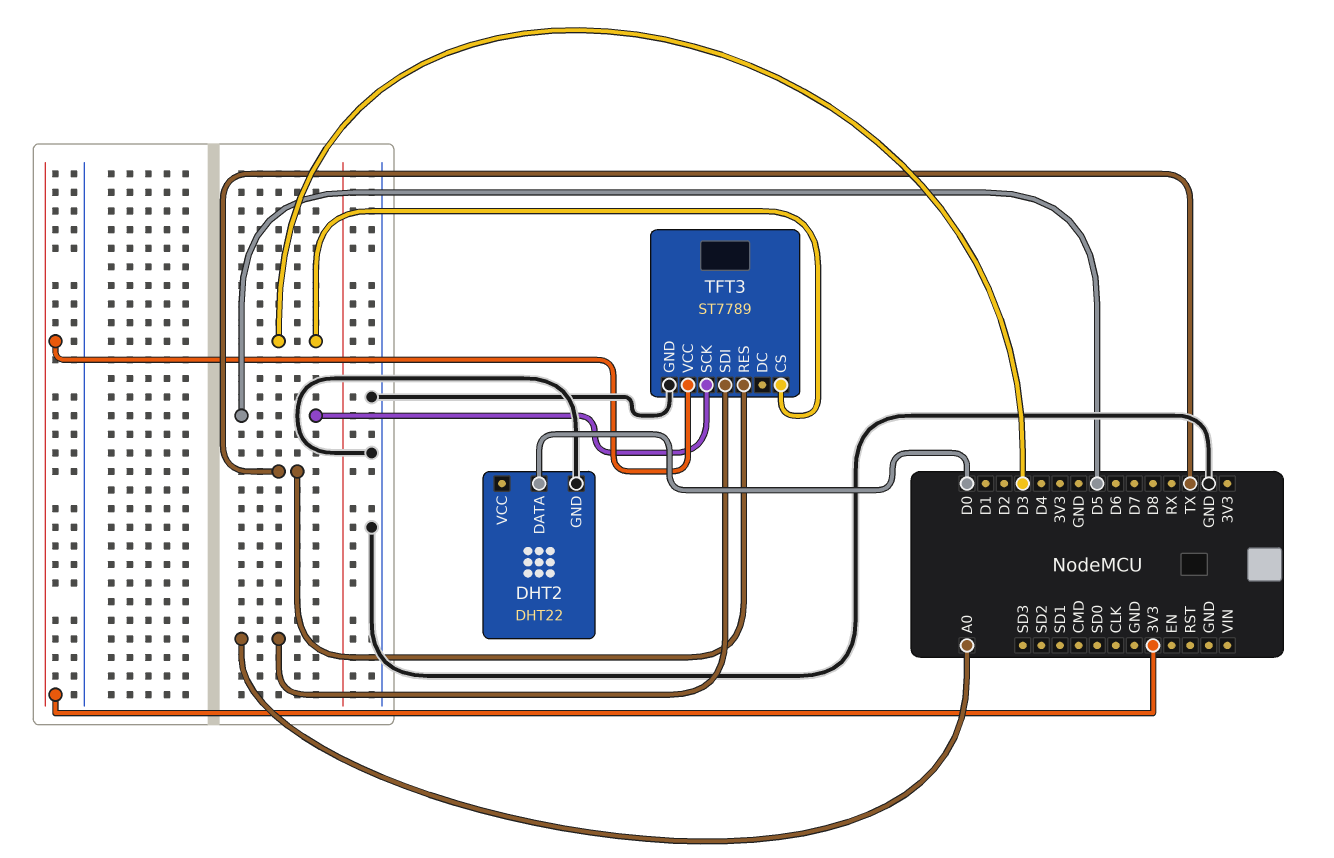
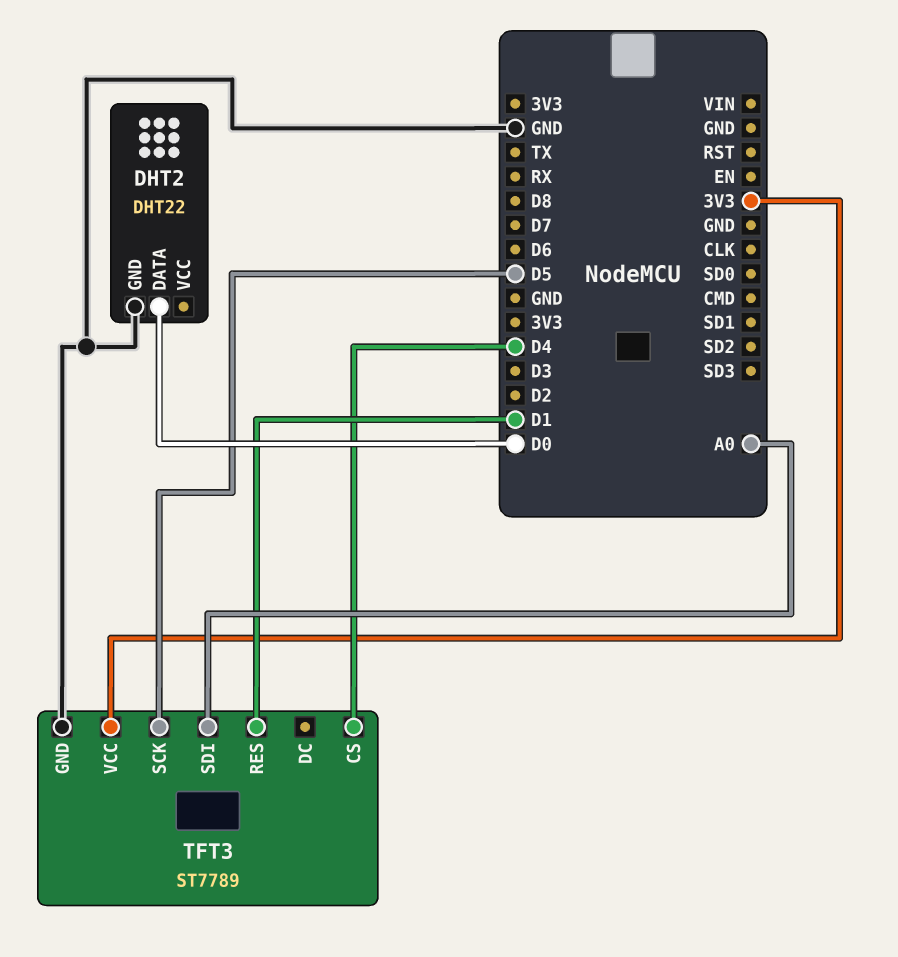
TFT3 pin CS: D3 -> D4
TFT3 pin RES: TX -> D1

